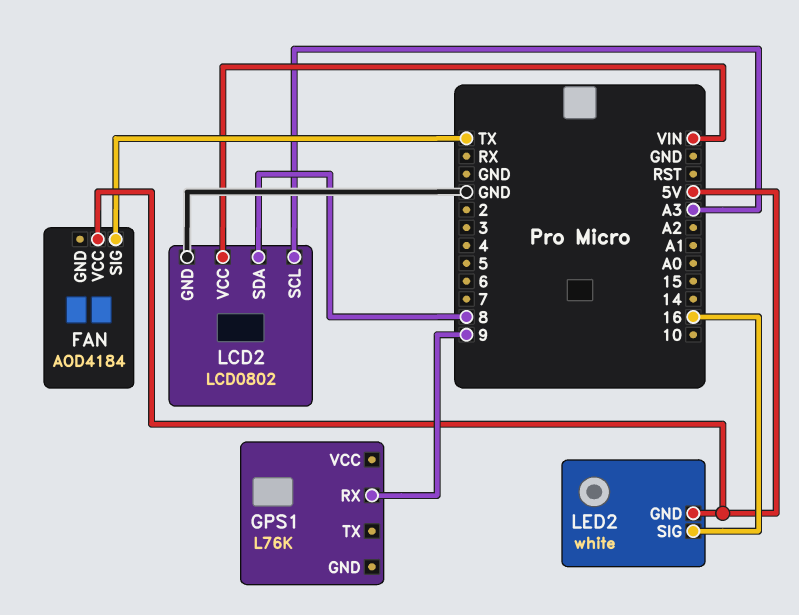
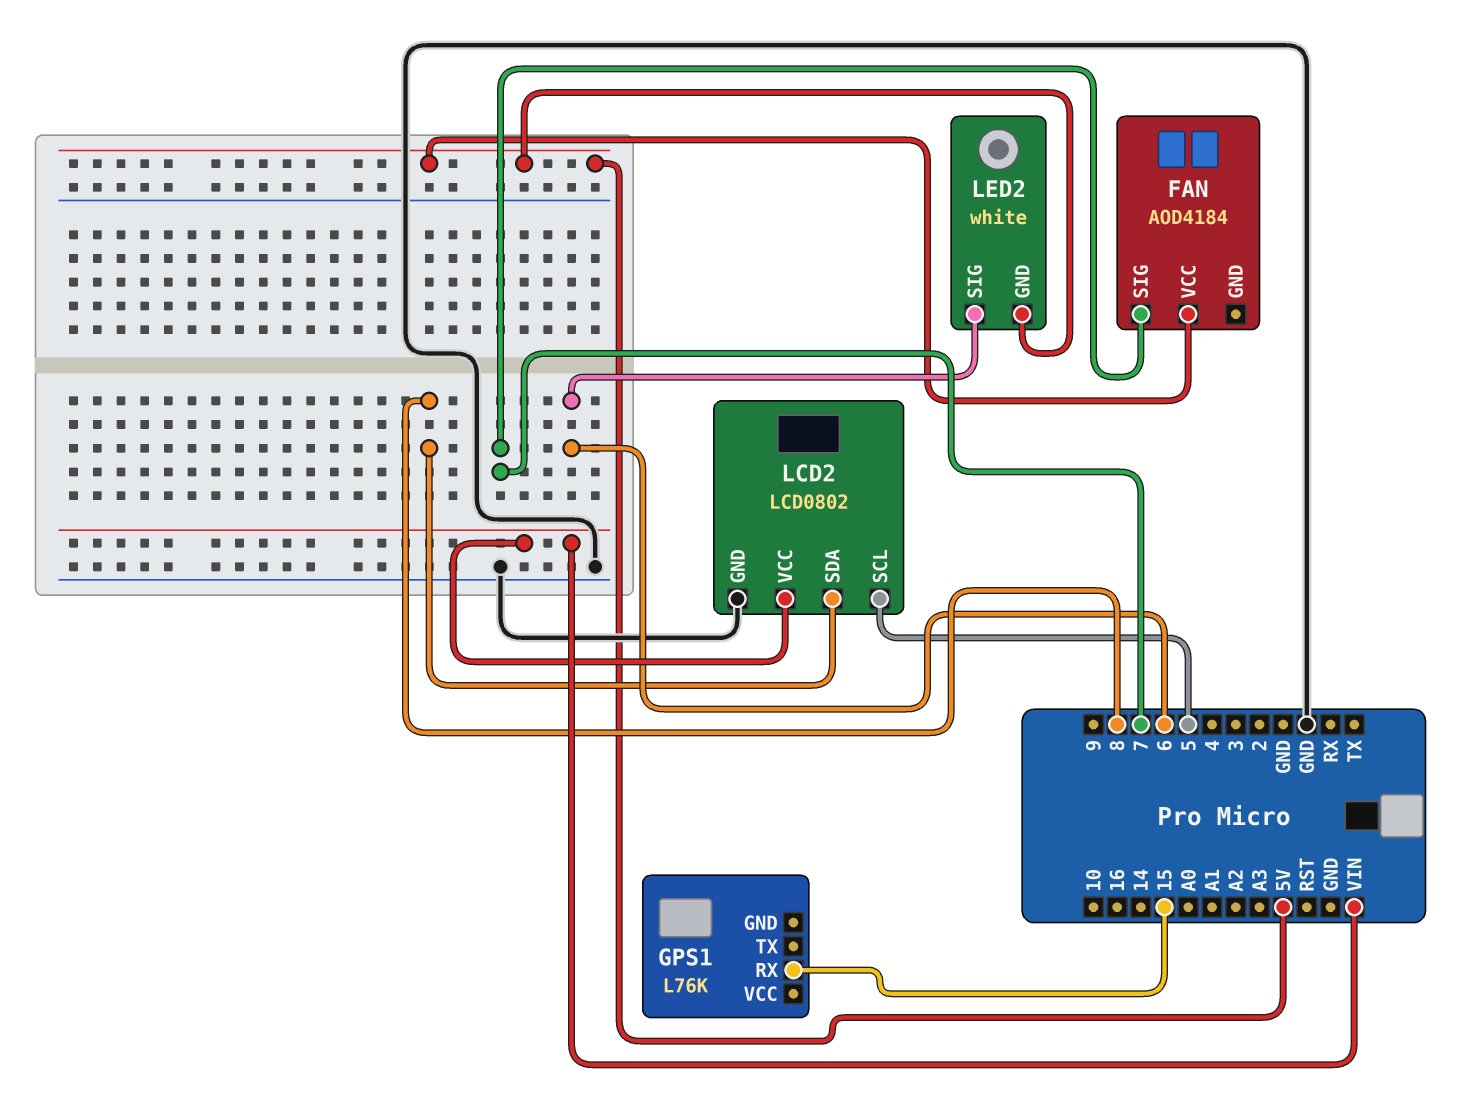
FAN pin SIG: TX -> 7
GPS1 pin RX: 9 -> 15
LCD2 pin SCL: A3 -> 5
LED2 pin SIG: 16 -> 6

